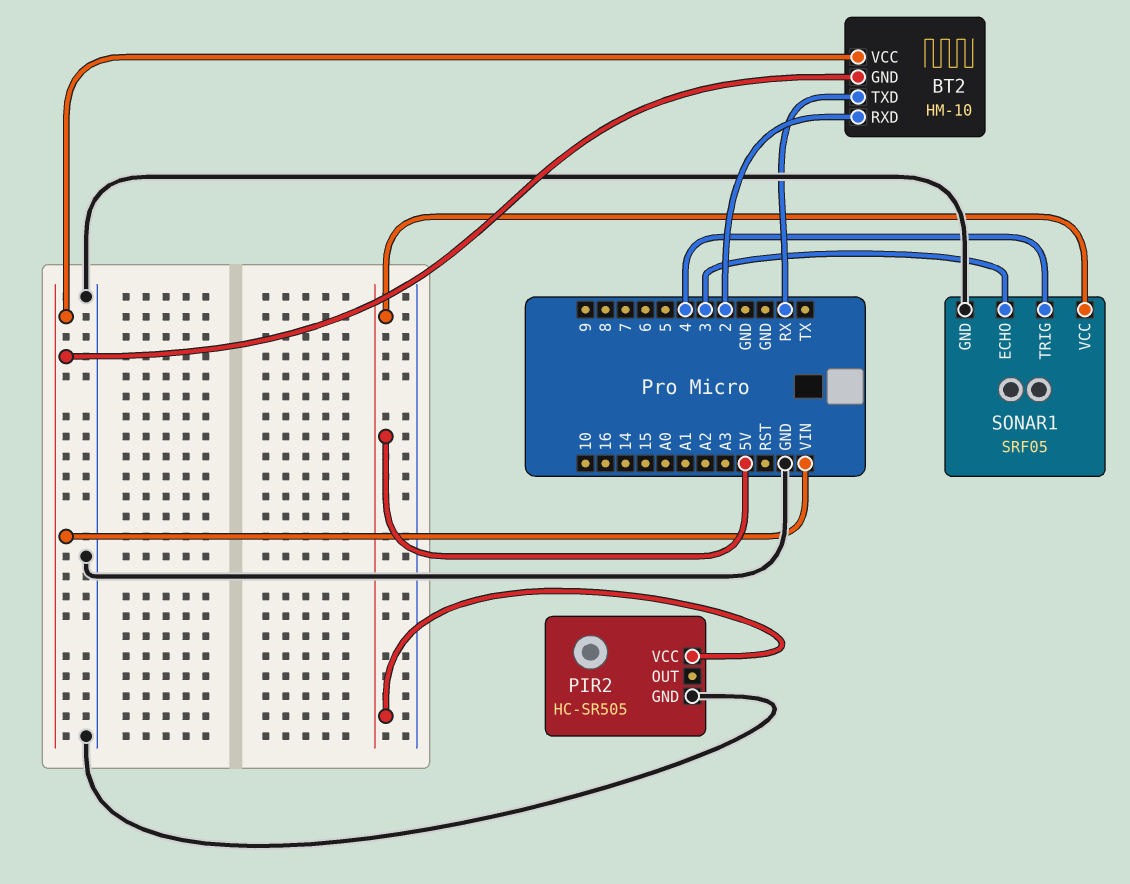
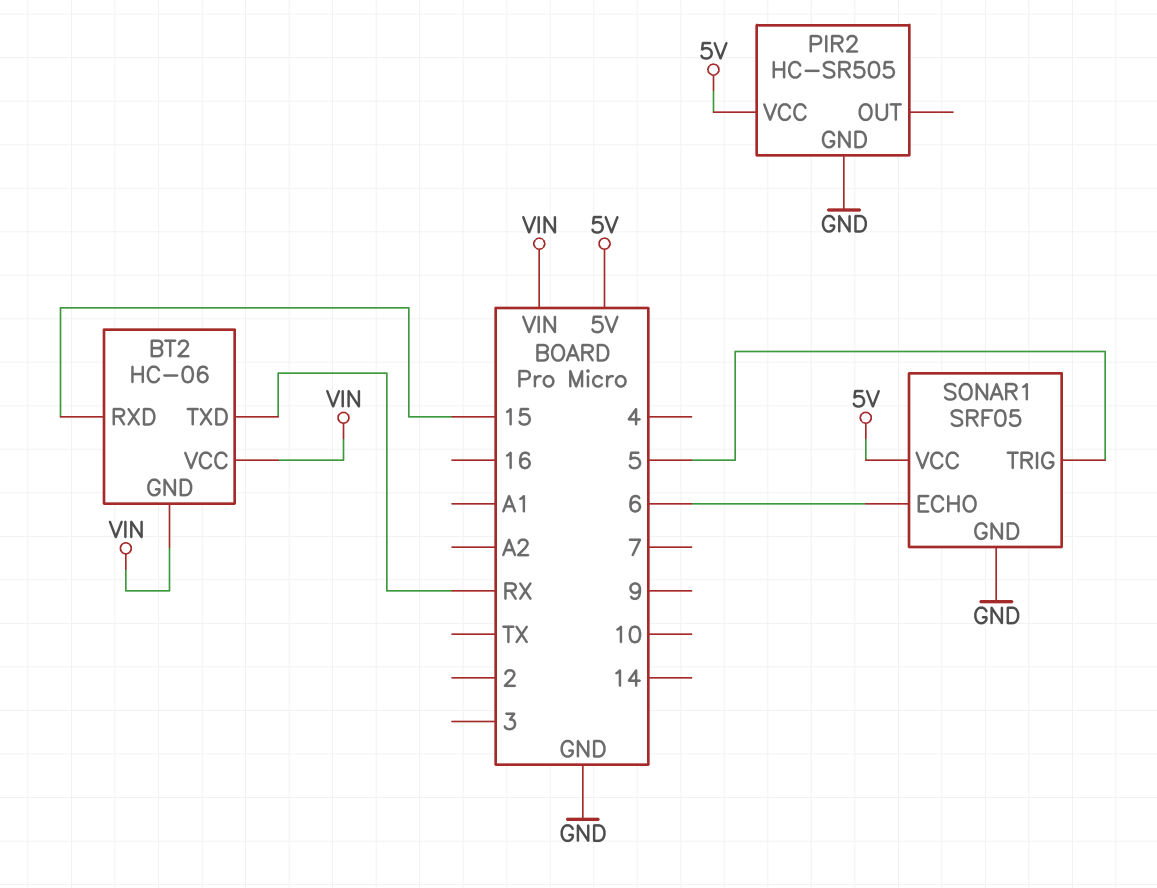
BT2: HM-10 -> HC-06
BT2 pin RXD: 2 -> 15
SONAR1 pin ECHO: 3 -> 6
SONAR1 pin TRIG: 4 -> 5

